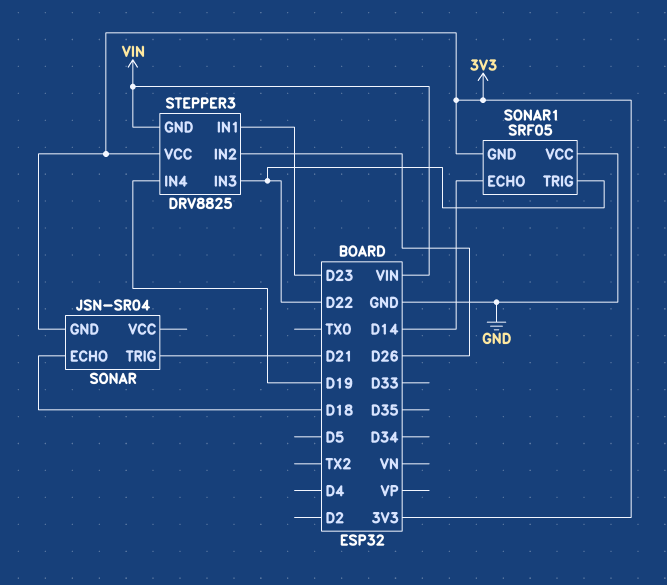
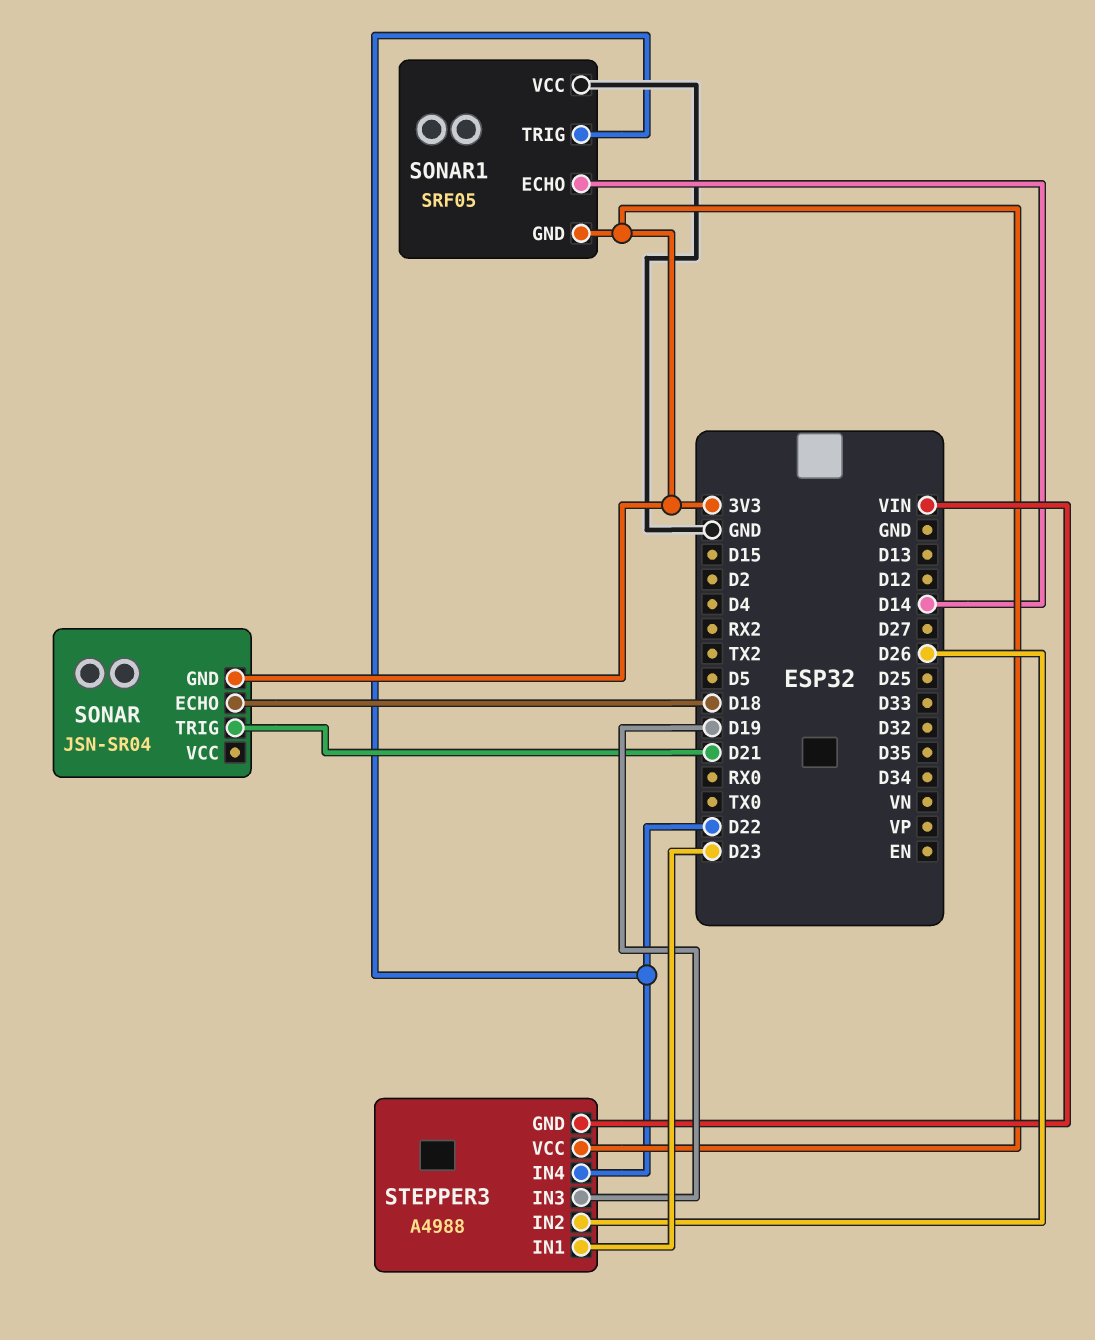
STEPPER3: DRV8825 -> A4988
STEPPER3 pin IN3: D22 -> D19
STEPPER3 pin IN4: D19 -> D22

